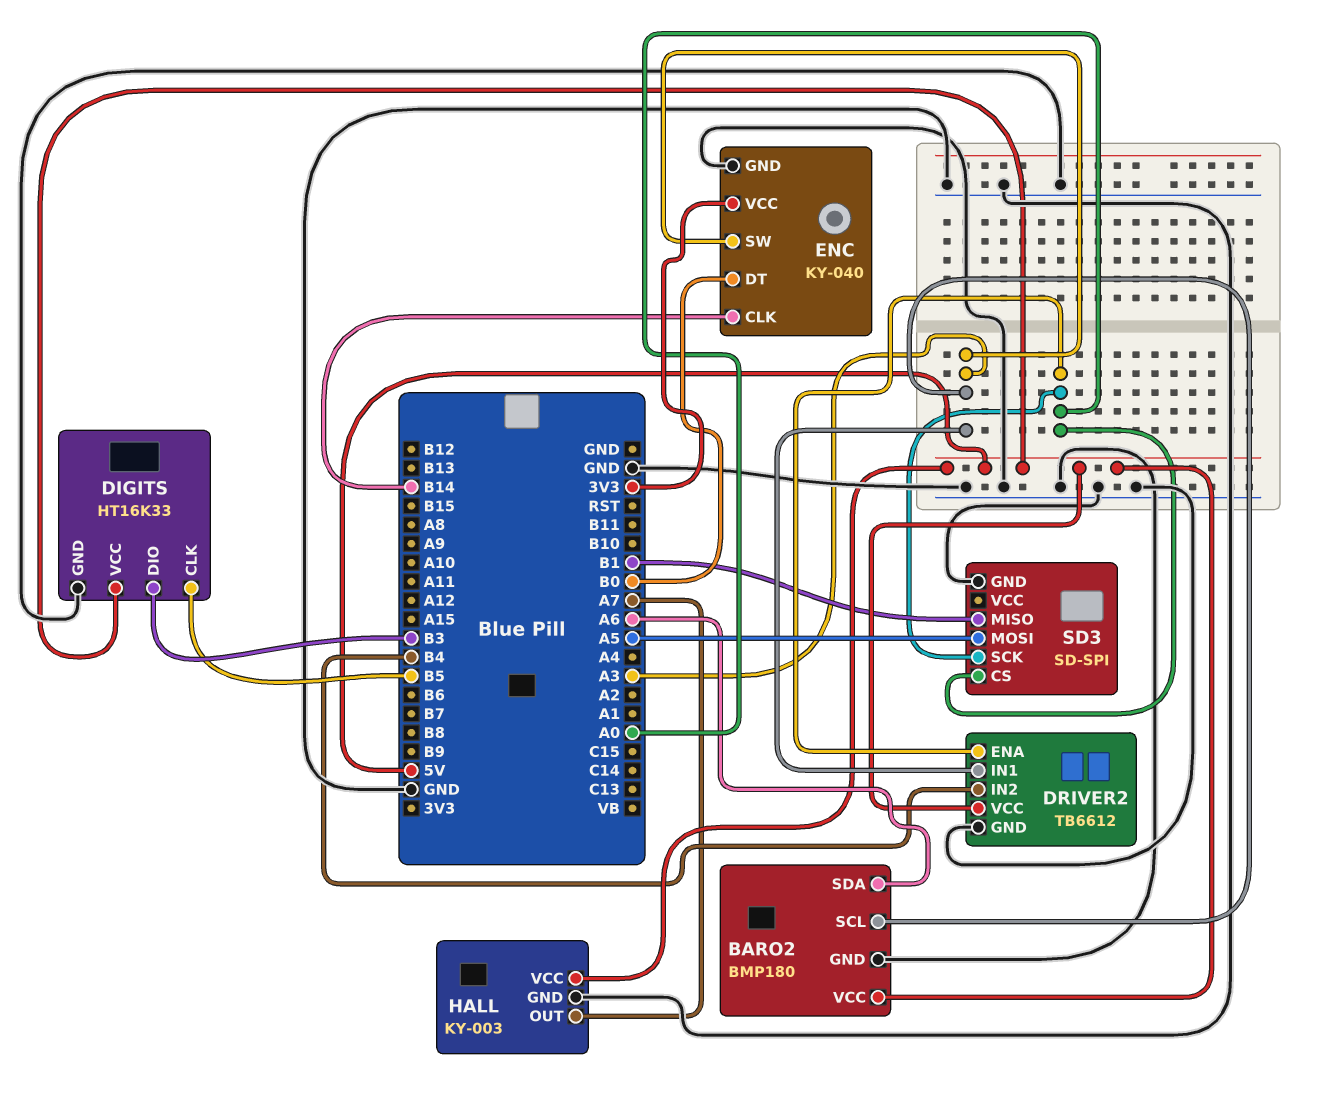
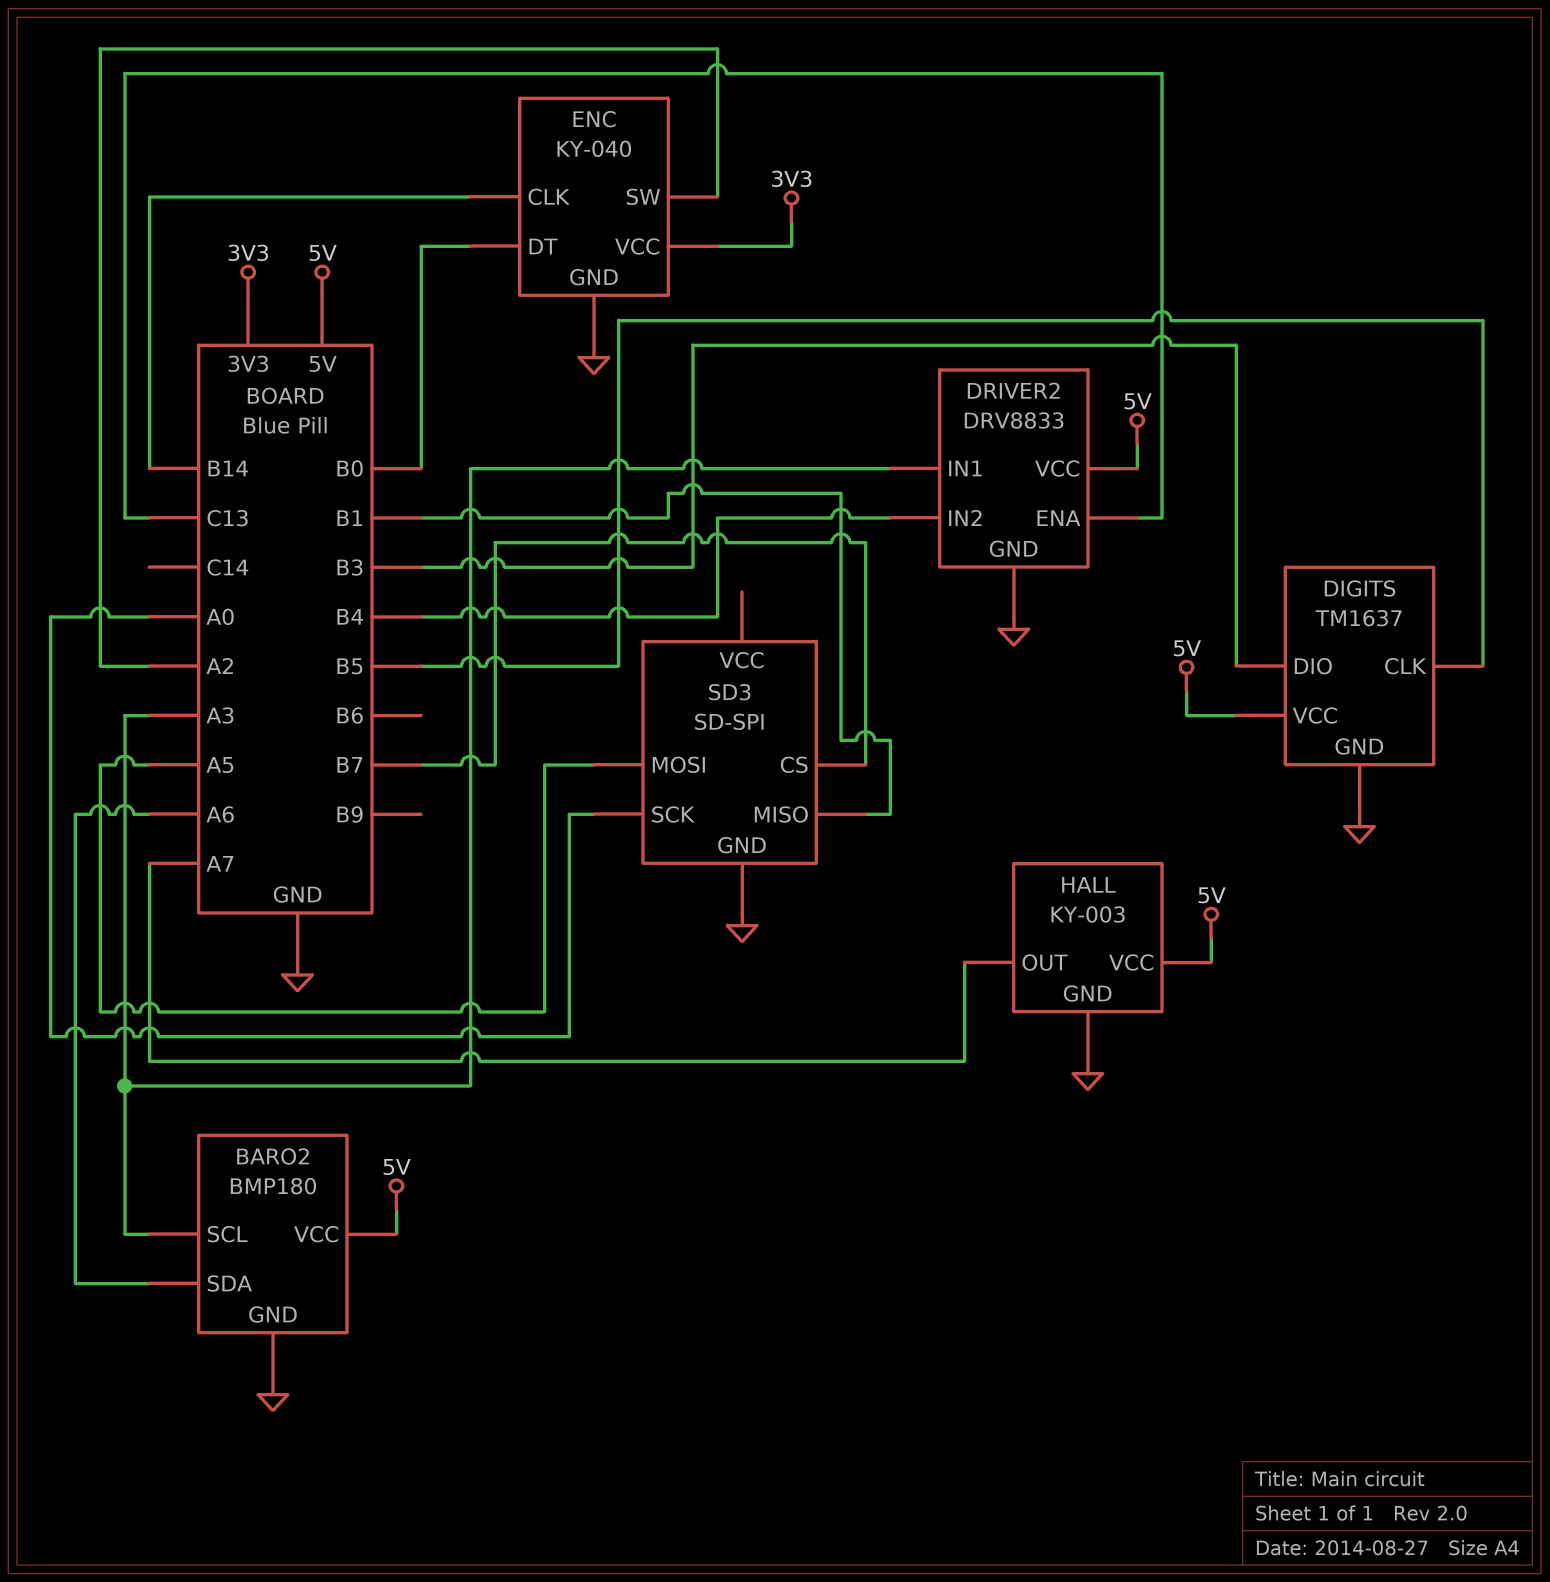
DIGITS: HT16K33 -> TM1637
DRIVER2: TB6612 -> DRV8833
DRIVER2 pin ENA: A0 -> C13
ENC pin SW: A3 -> A2
SD3 pin CS: A0 -> B7

